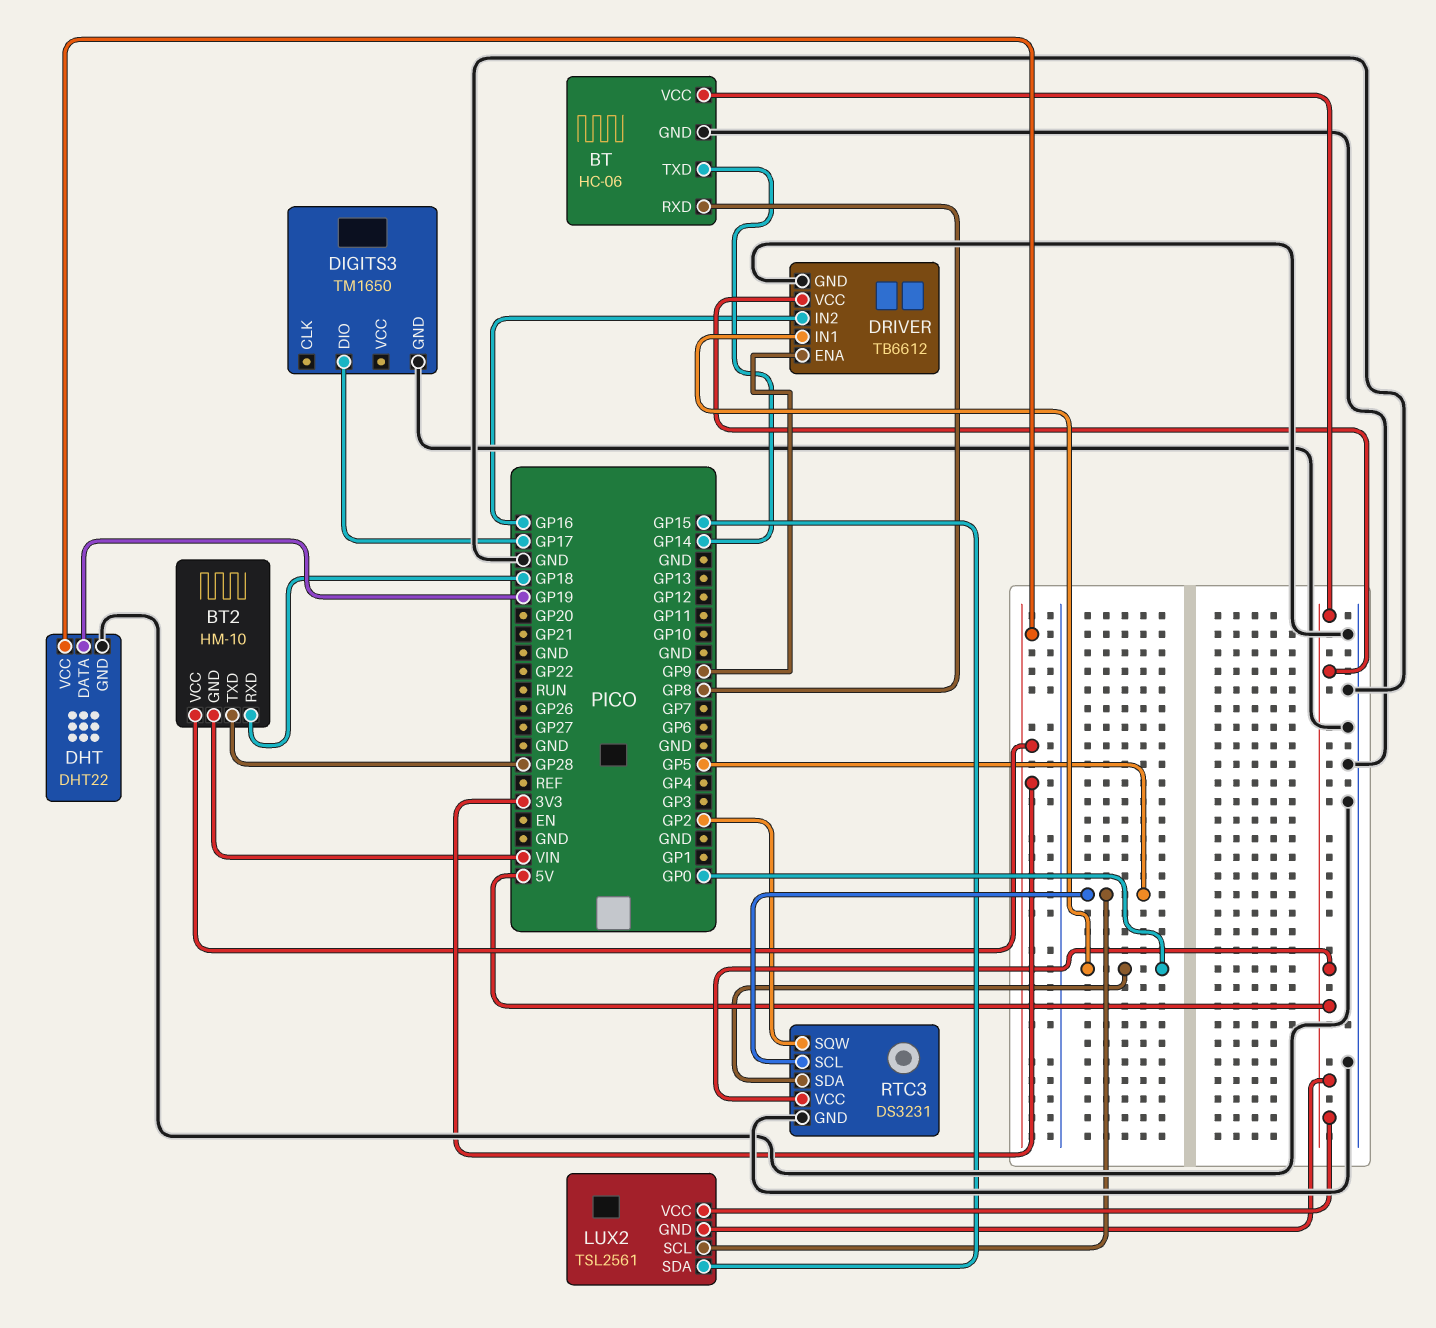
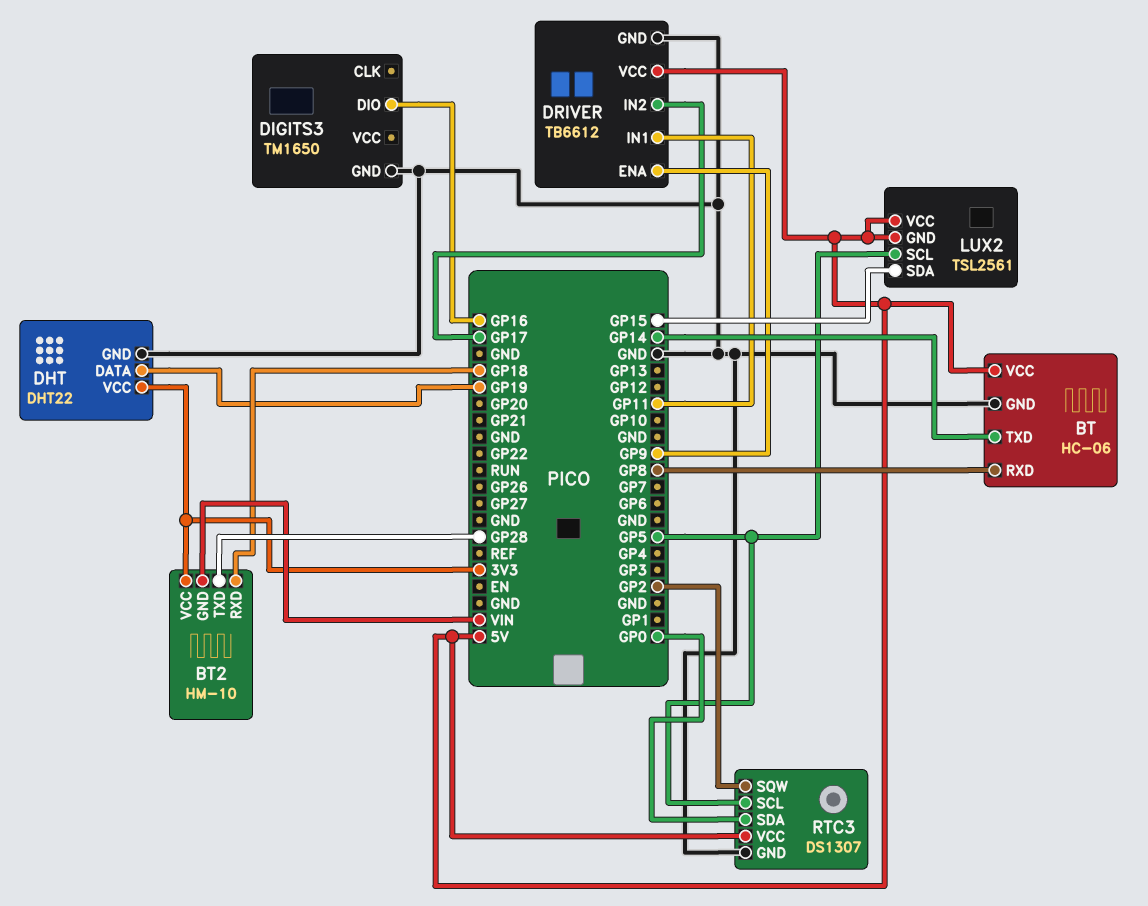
DIGITS3 pin DIO: GP17 -> GP16
DRIVER pin IN1: GP0 -> GP11
DRIVER pin IN2: GP16 -> GP17
RTC3: DS3231 -> DS1307

